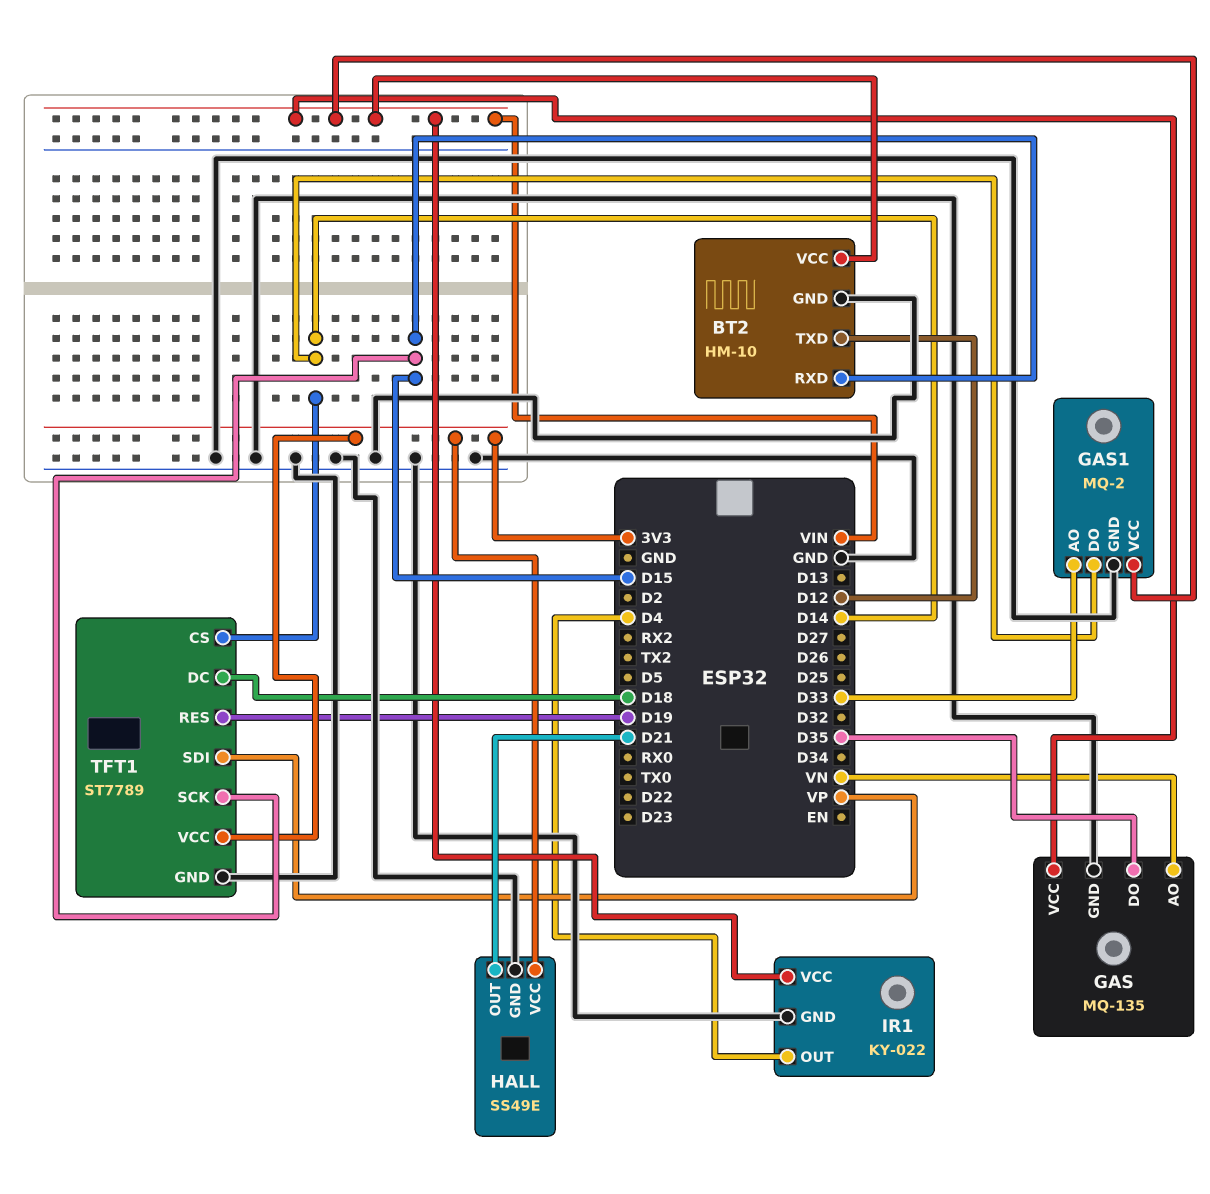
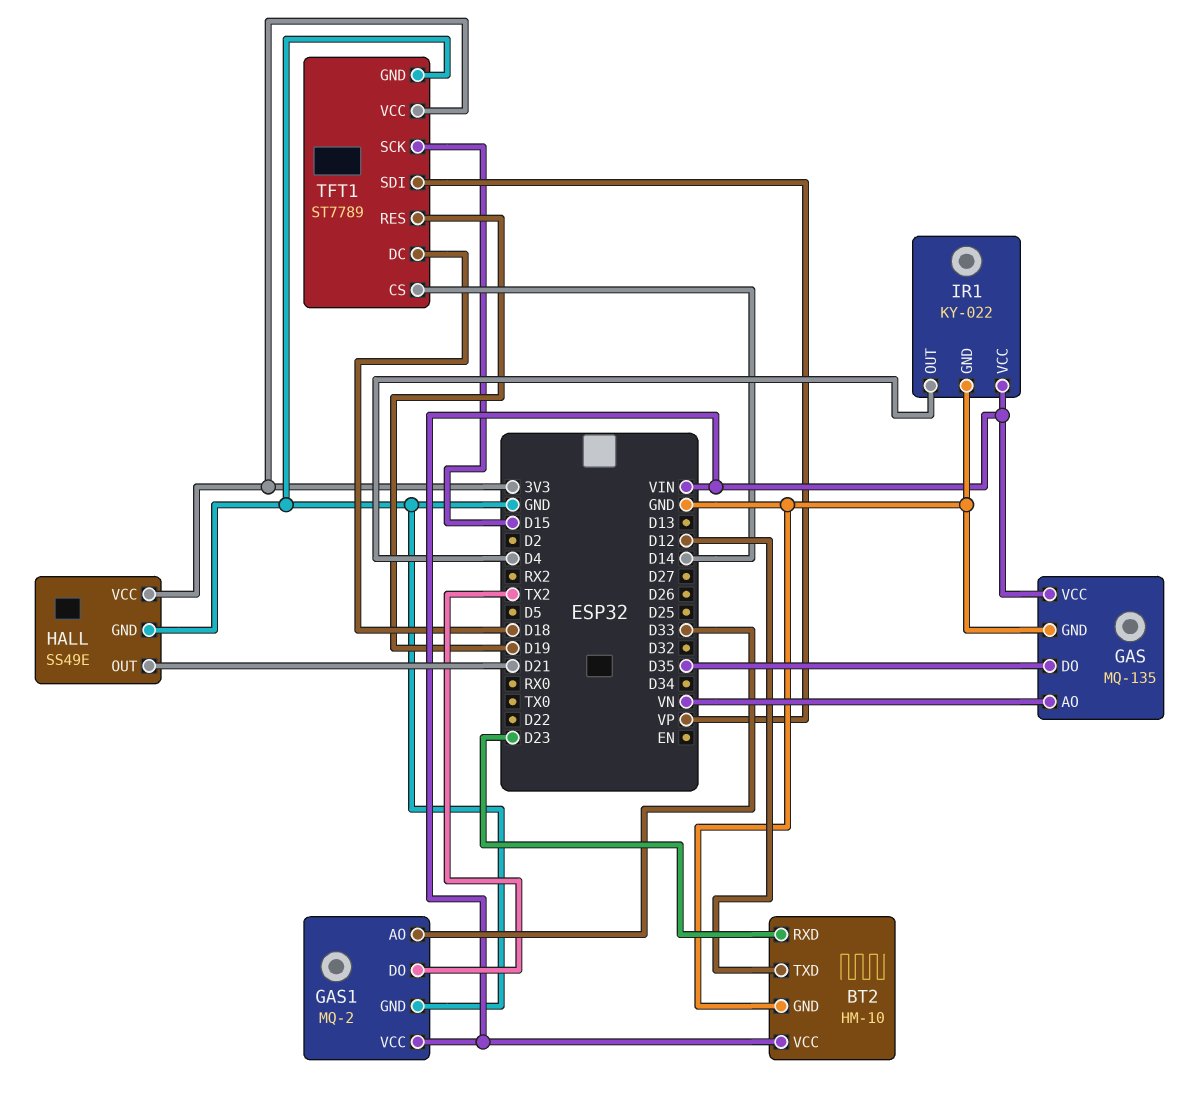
BT2 pin RXD: D15 -> D23
GAS1 pin DO: D14 -> TX2

